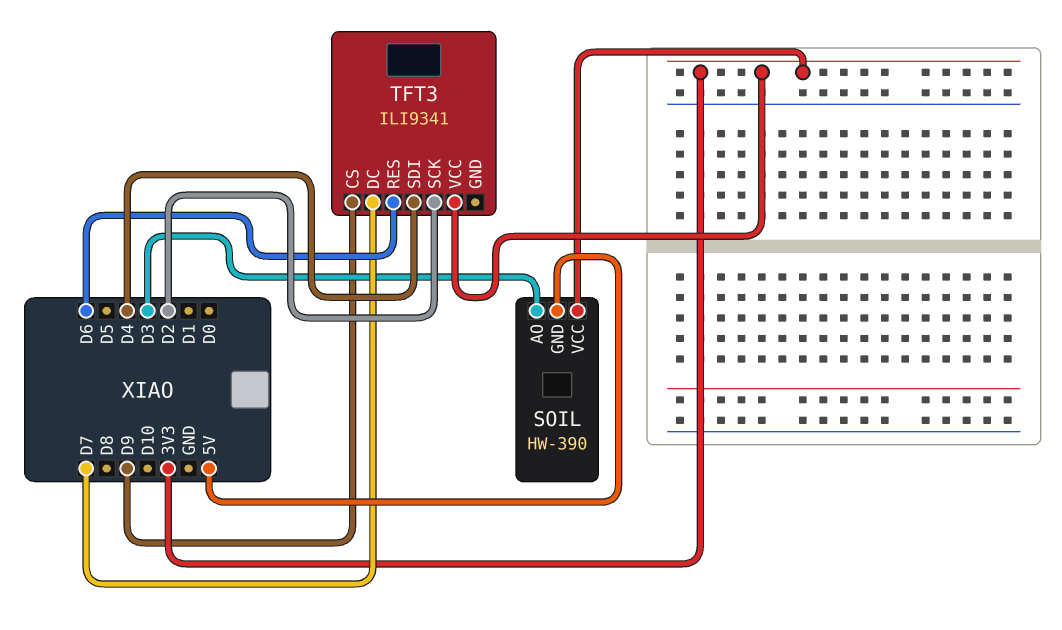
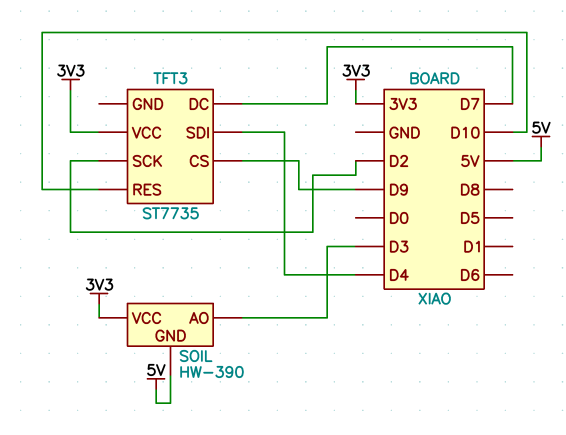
TFT3: ILI9341 -> ST7735
TFT3 pin RES: D6 -> D10

